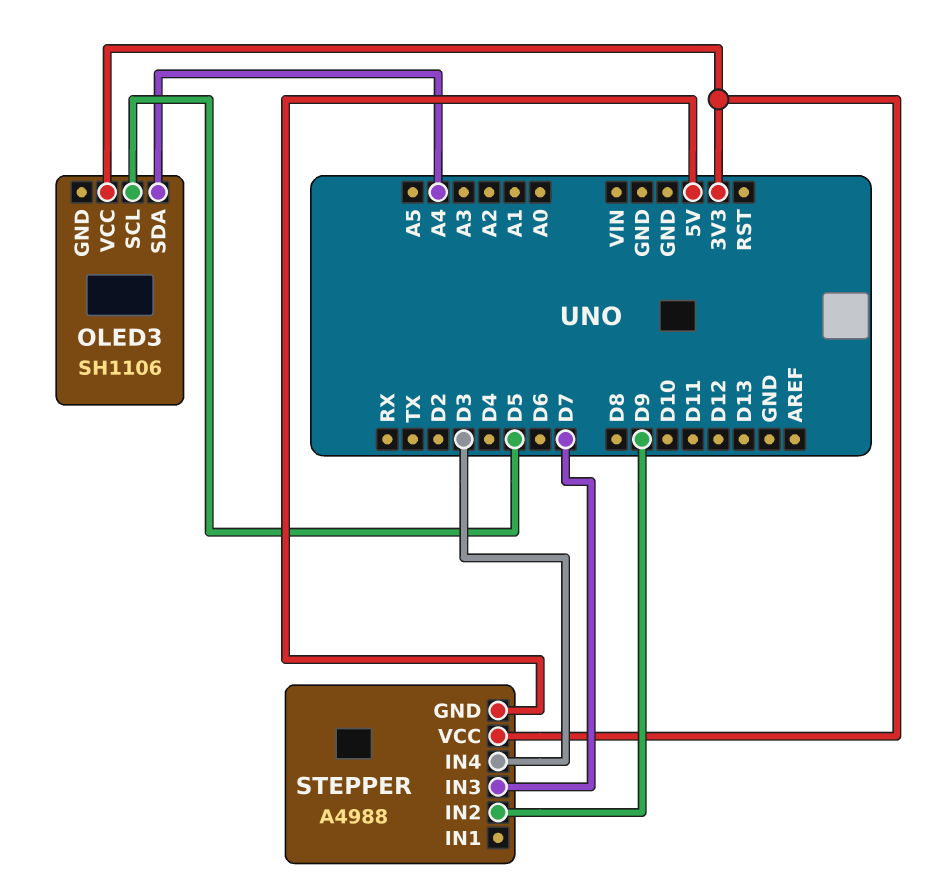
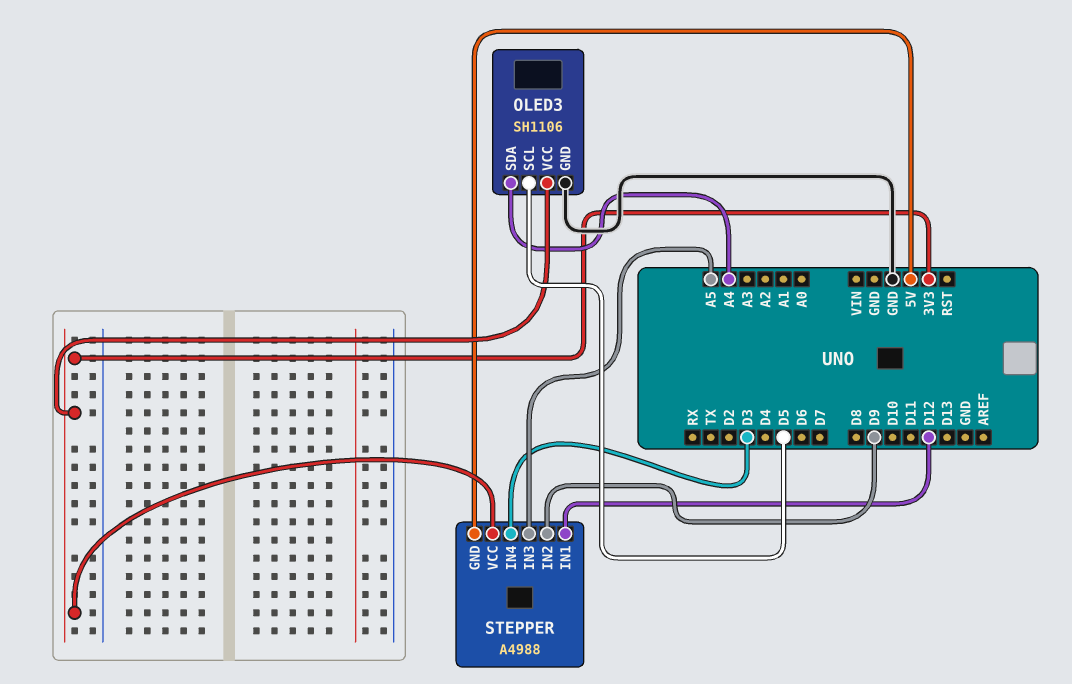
OLED3 pin GND: none -> GND
STEPPER pin IN1: none -> D12
STEPPER pin IN3: D7 -> A5

